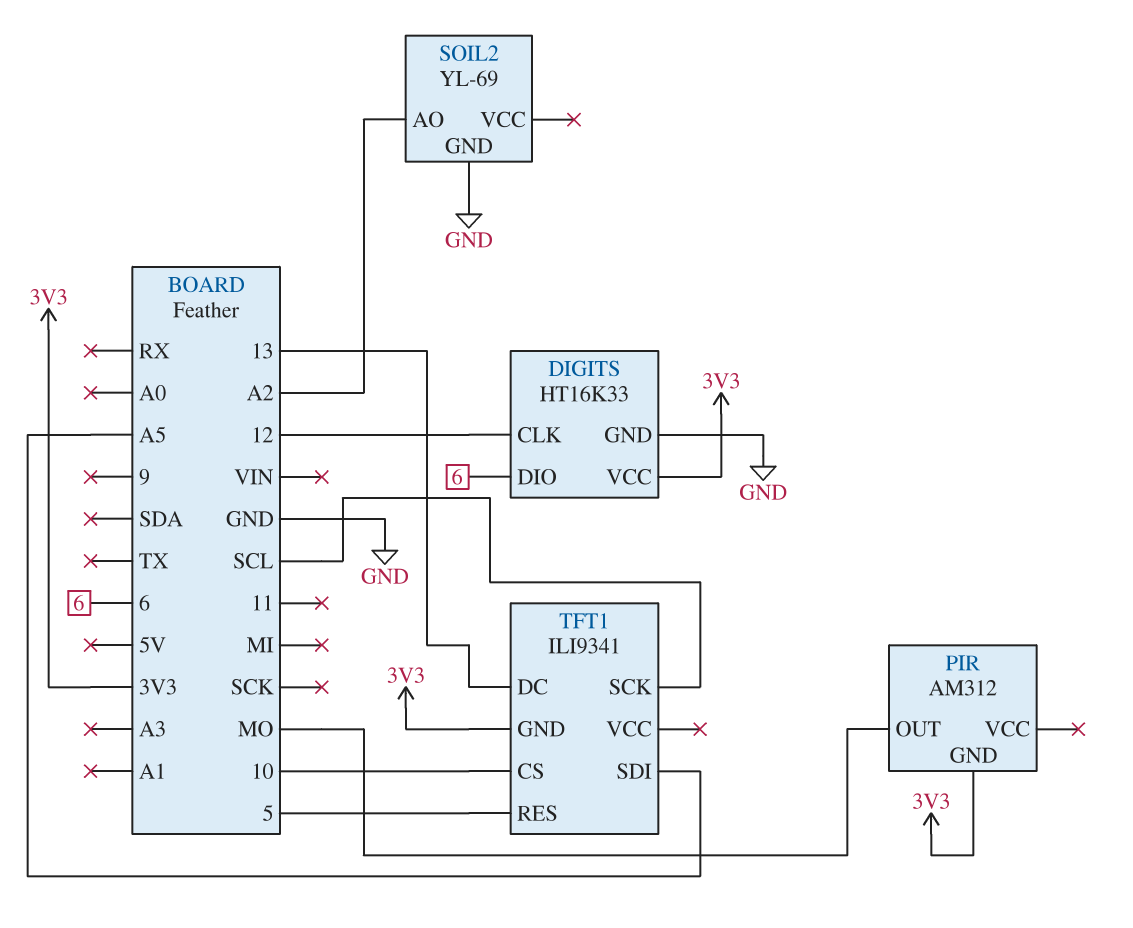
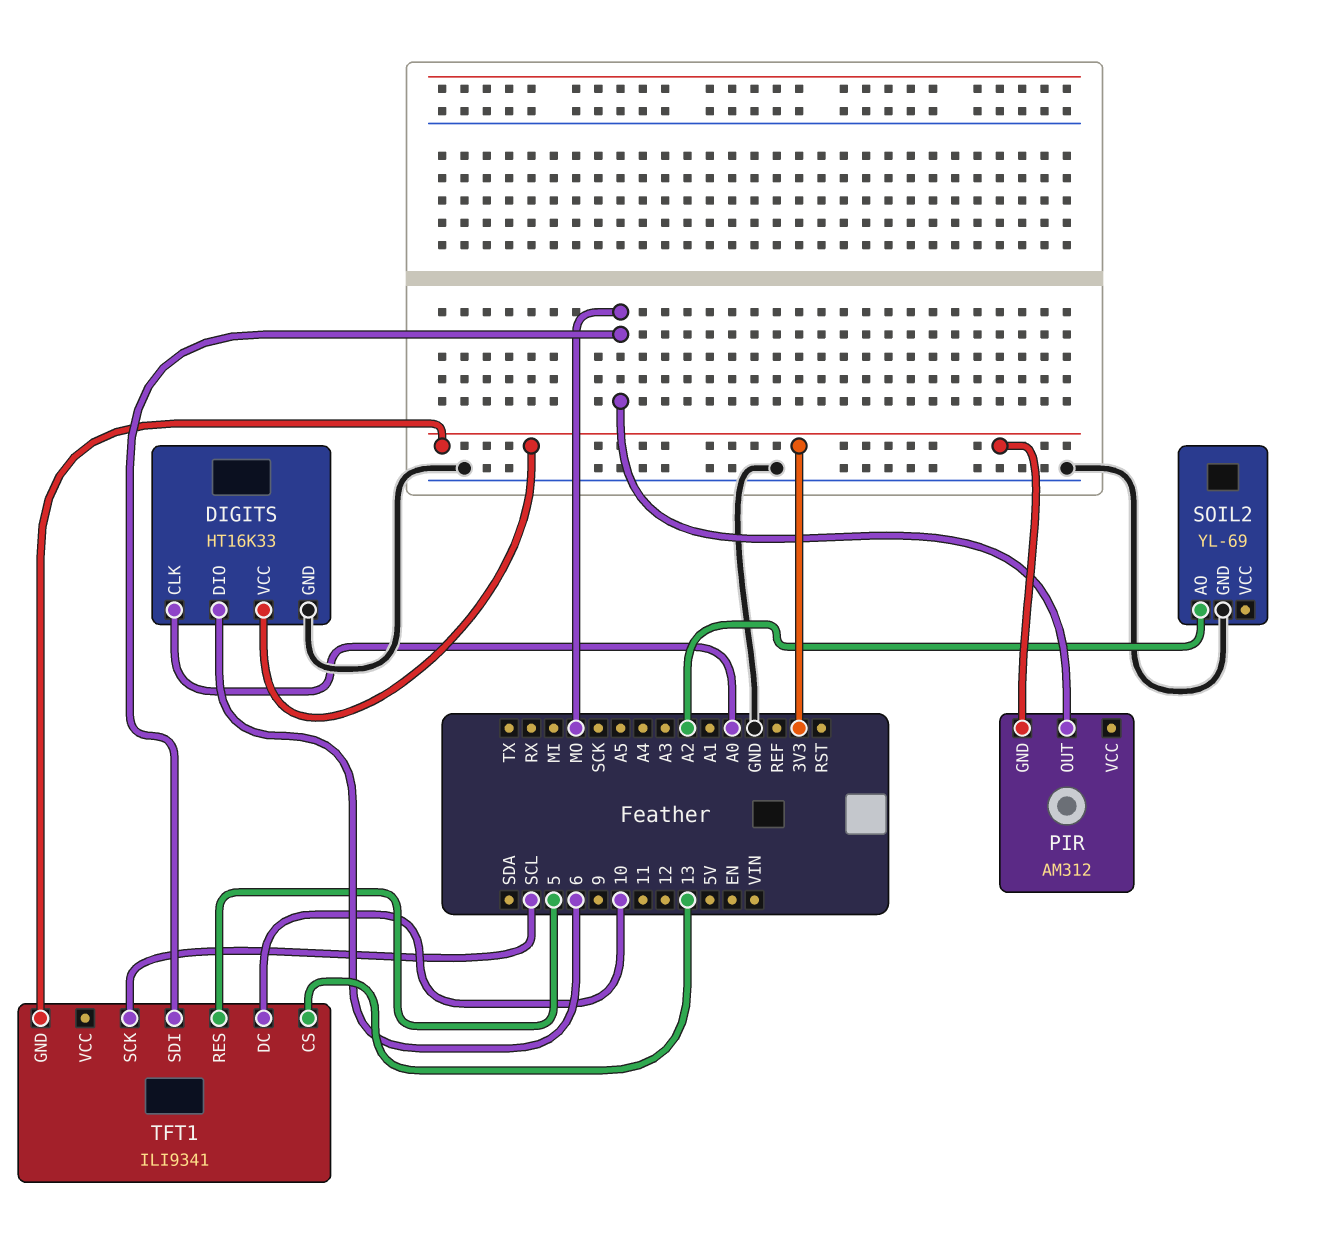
DIGITS pin CLK: 12 -> A0
TFT1 pin CS: 10 -> 13
TFT1 pin DC: 13 -> 10
TFT1 pin SDI: A5 -> MO

